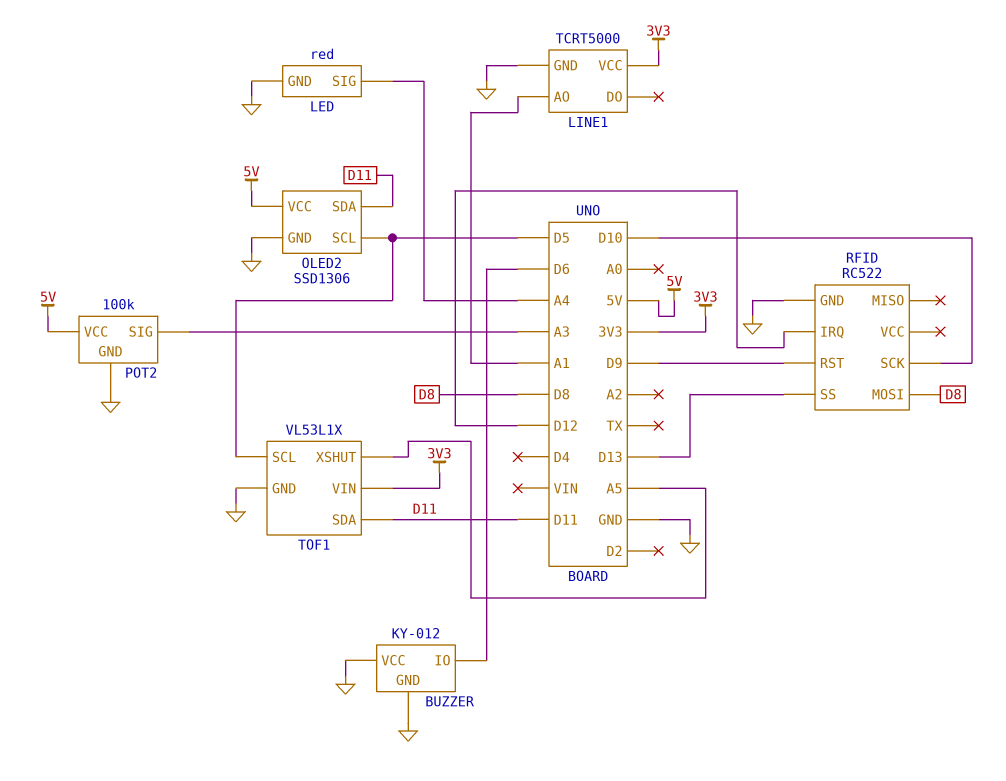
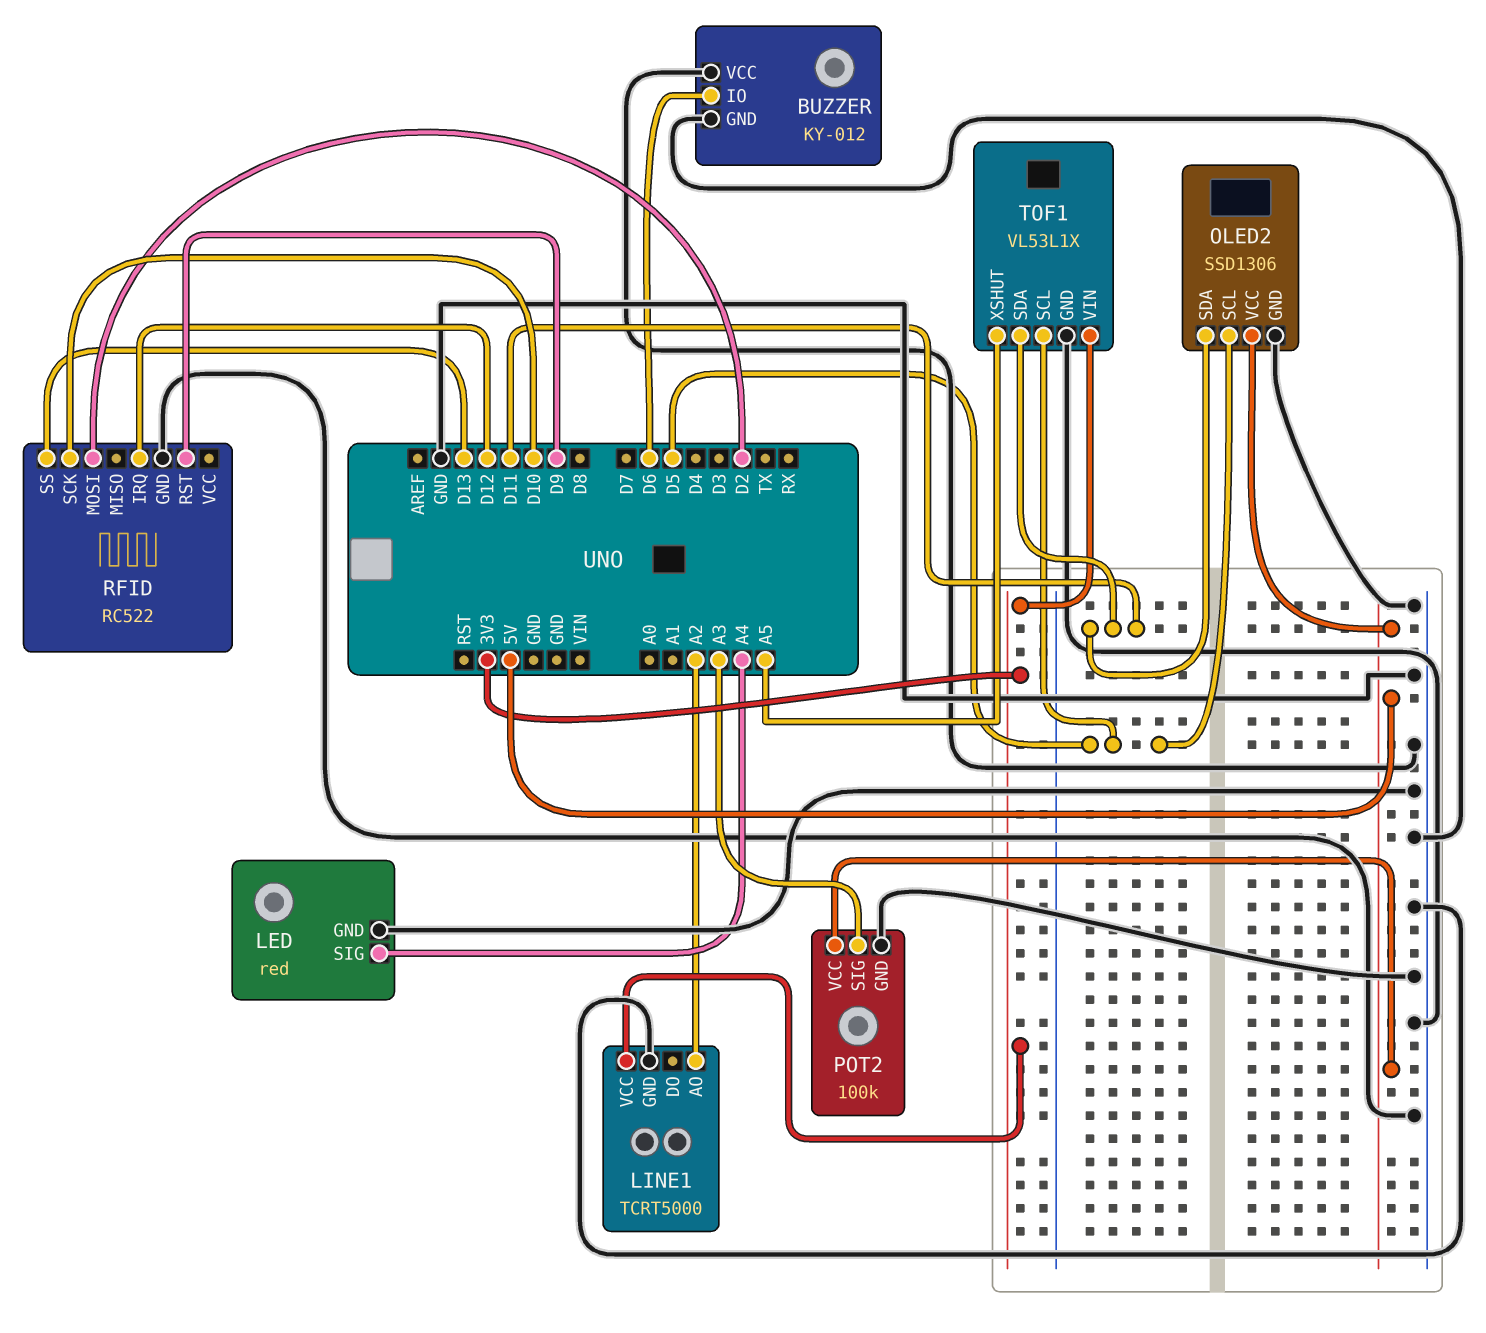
LINE1 pin AO: A1 -> A2
RFID pin MOSI: D8 -> D2

